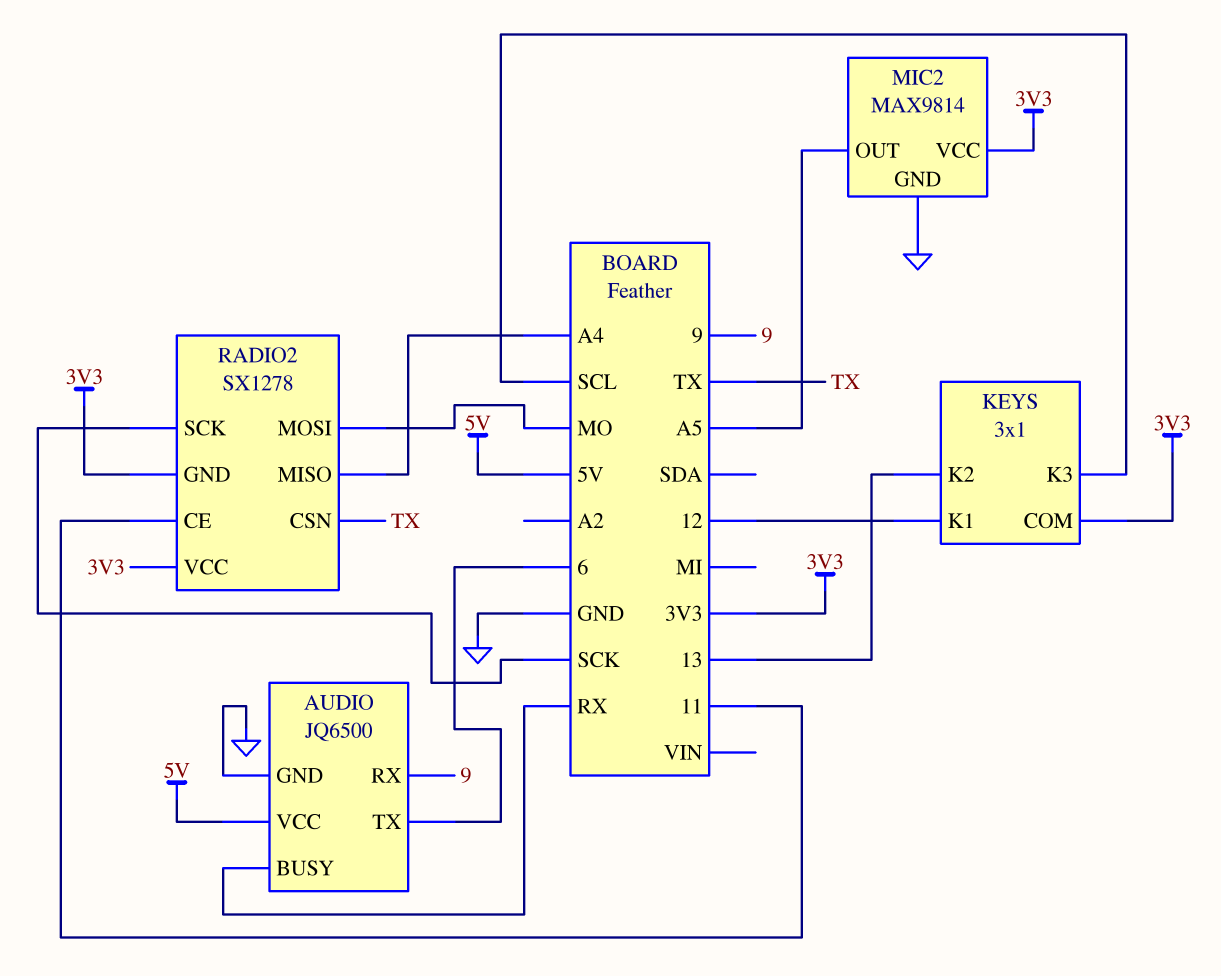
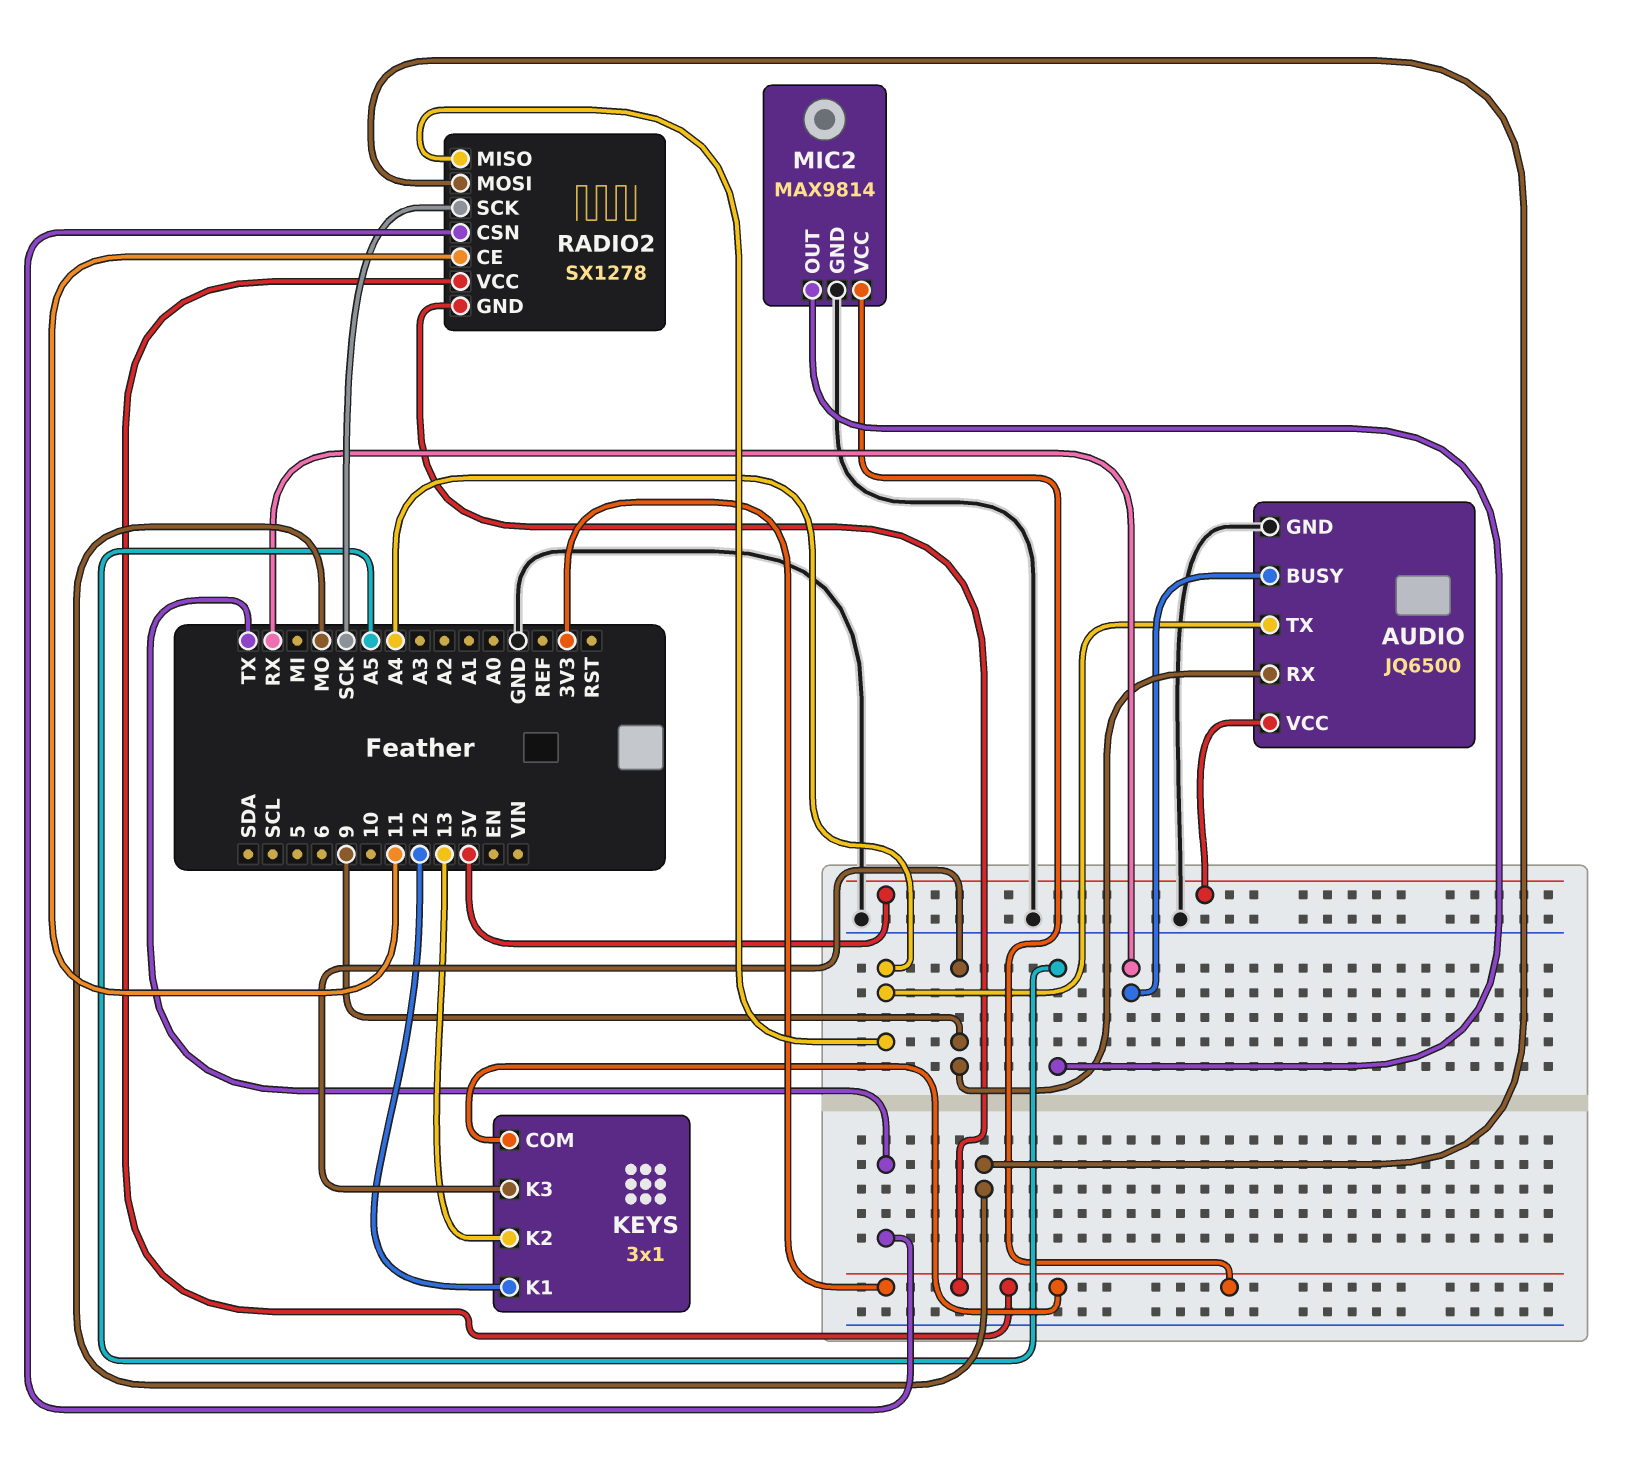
AUDIO pin TX: 6 -> A4
KEYS pin K3: SCL -> 9

